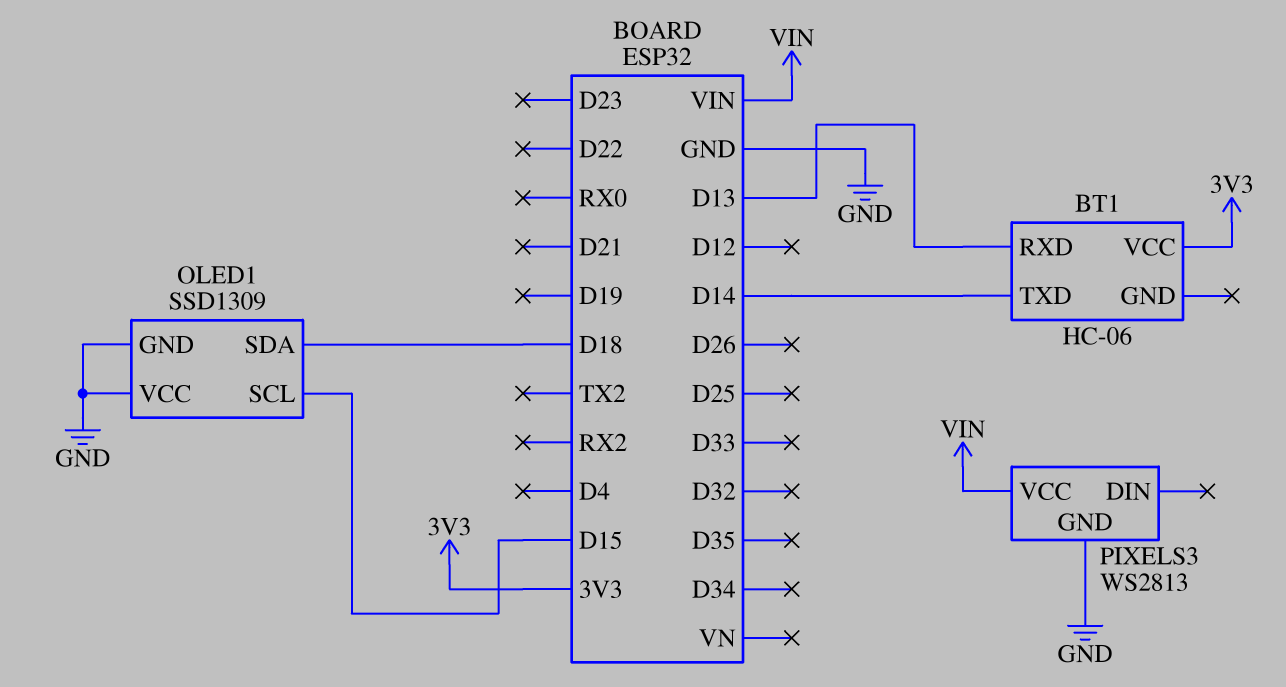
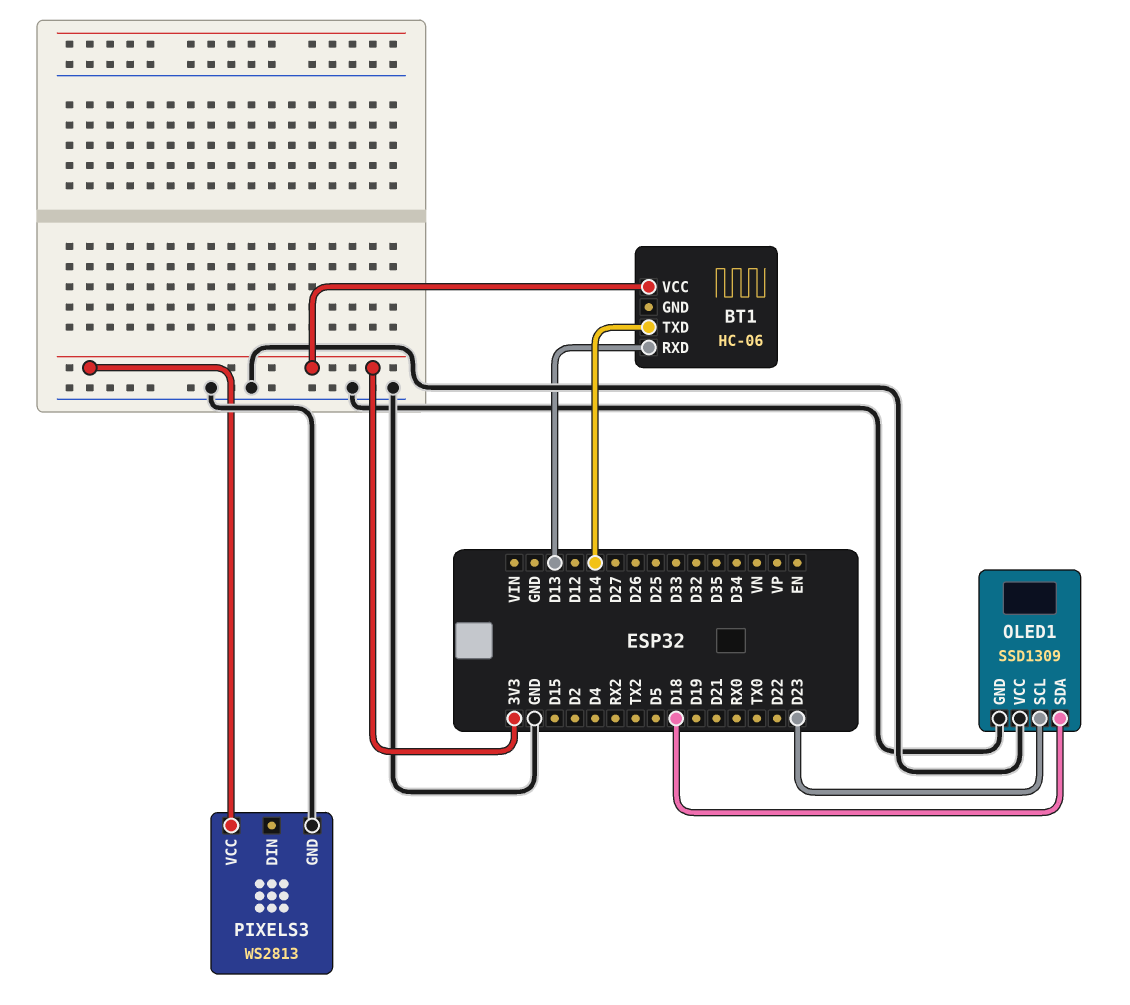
OLED1 pin SCL: D15 -> D23
PIXELS3 pin VCC: VIN -> 3V3

